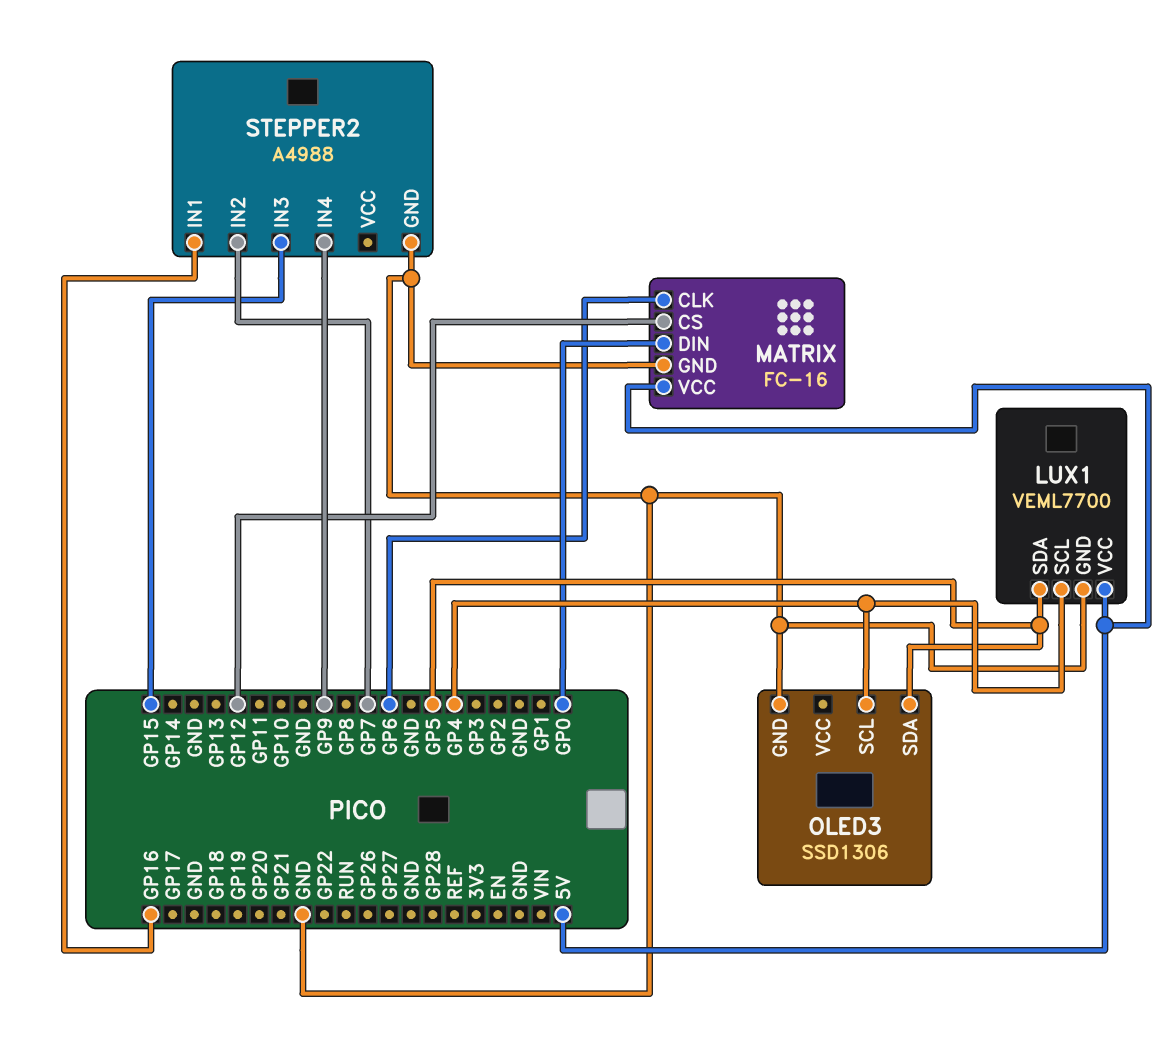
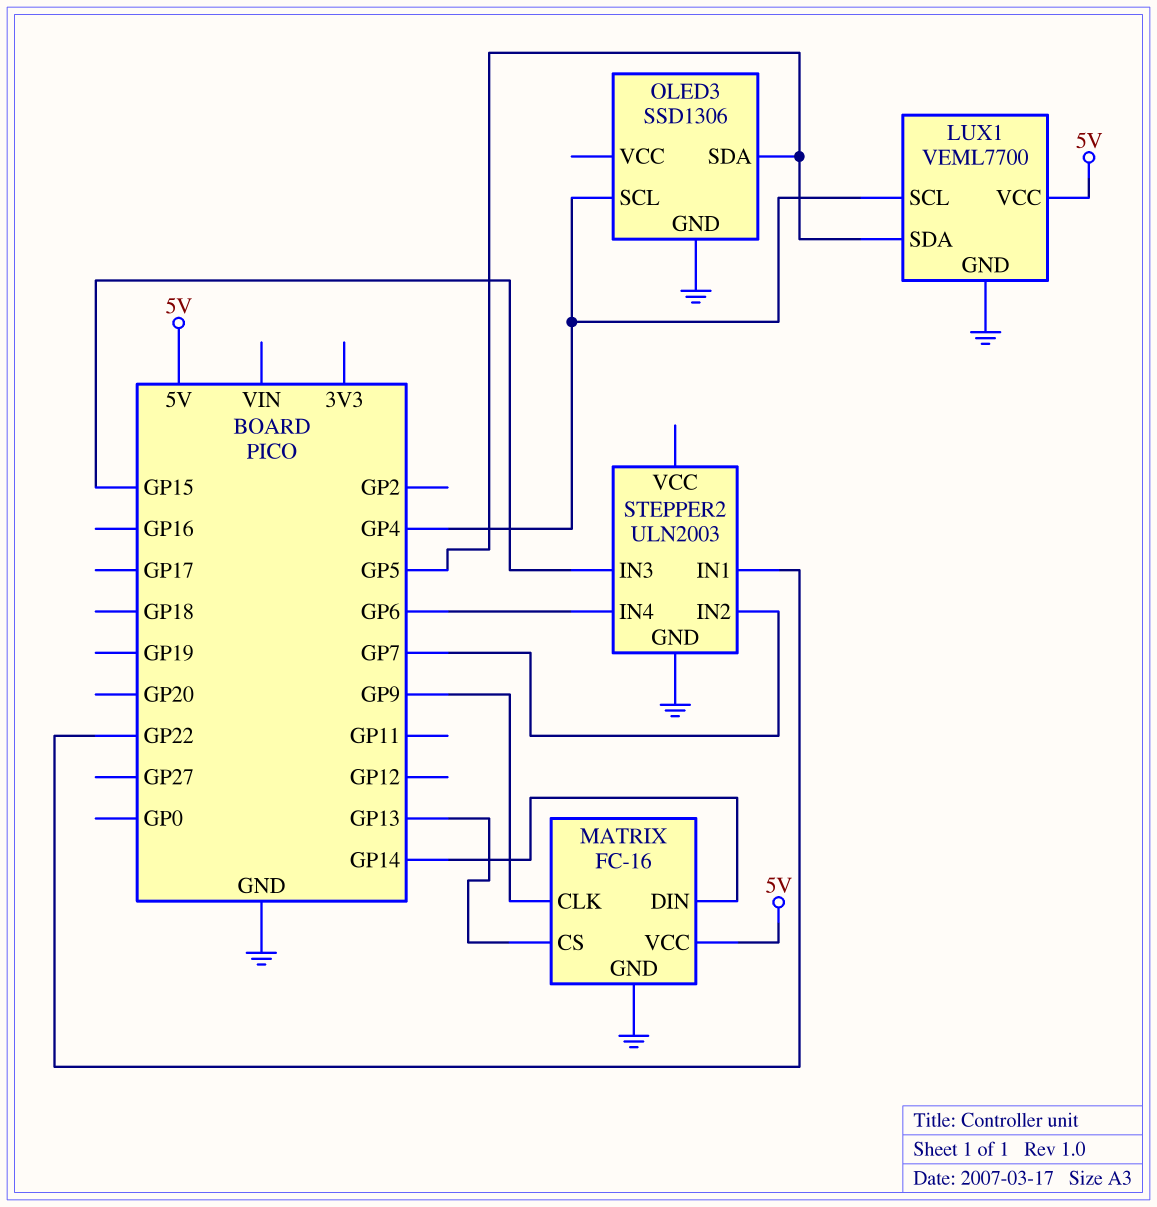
MATRIX pin CLK: GP6 -> GP9
MATRIX pin CS: GP12 -> GP13
MATRIX pin DIN: GP0 -> GP14
STEPPER2: A4988 -> ULN2003
STEPPER2 pin IN1: GP16 -> GP22
STEPPER2 pin IN4: GP9 -> GP6

